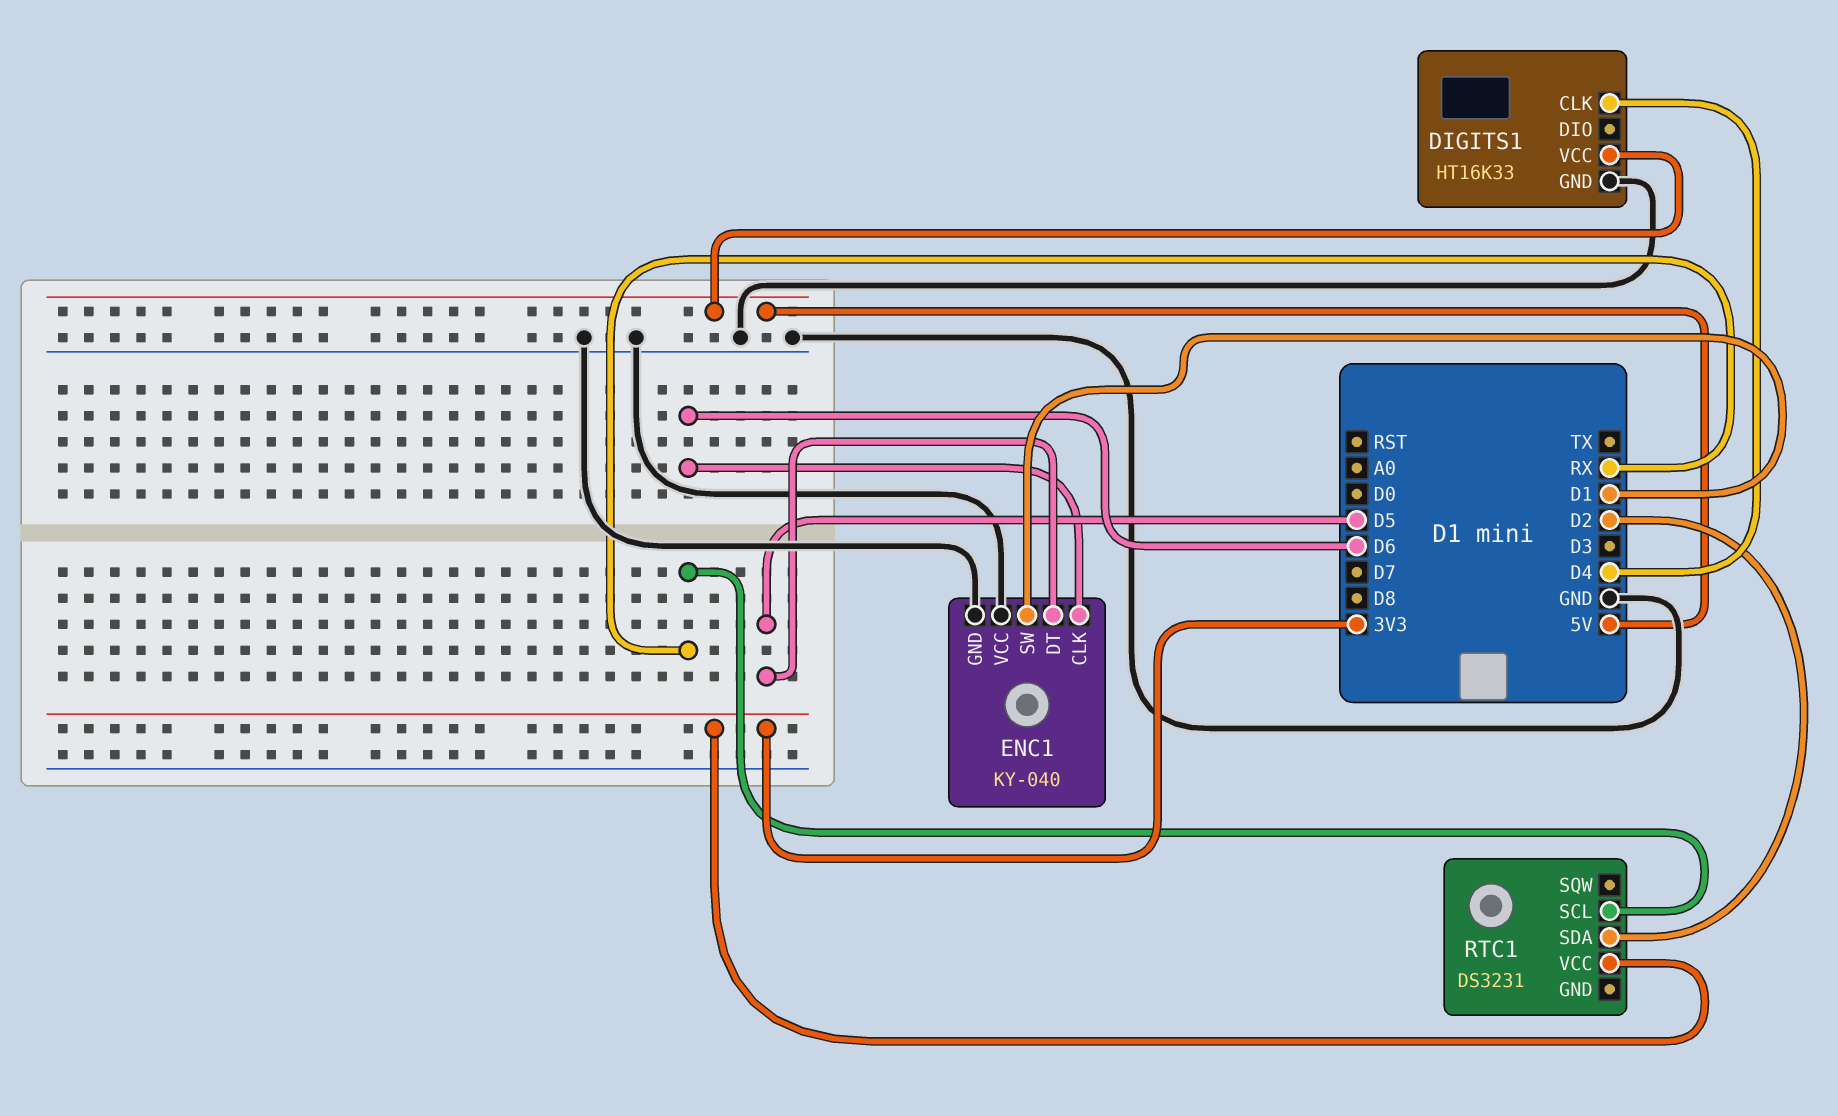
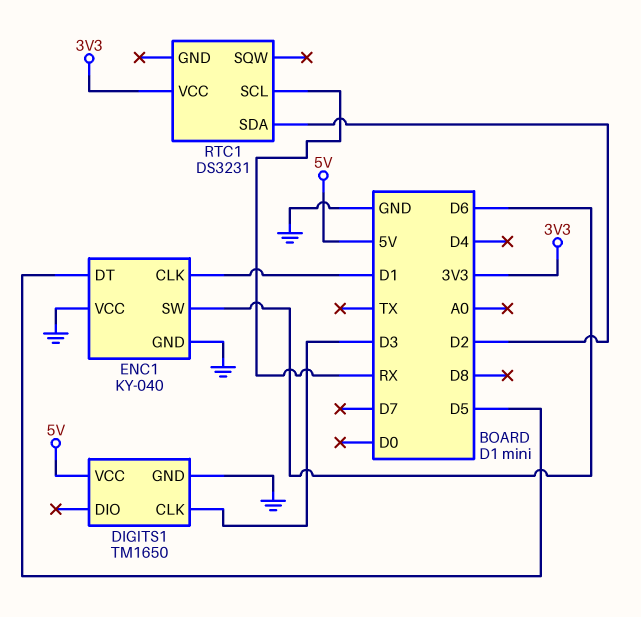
DIGITS1: HT16K33 -> TM1650
DIGITS1 pin CLK: D4 -> D3
ENC1 pin CLK: D6 -> D1
ENC1 pin SW: D1 -> D6

